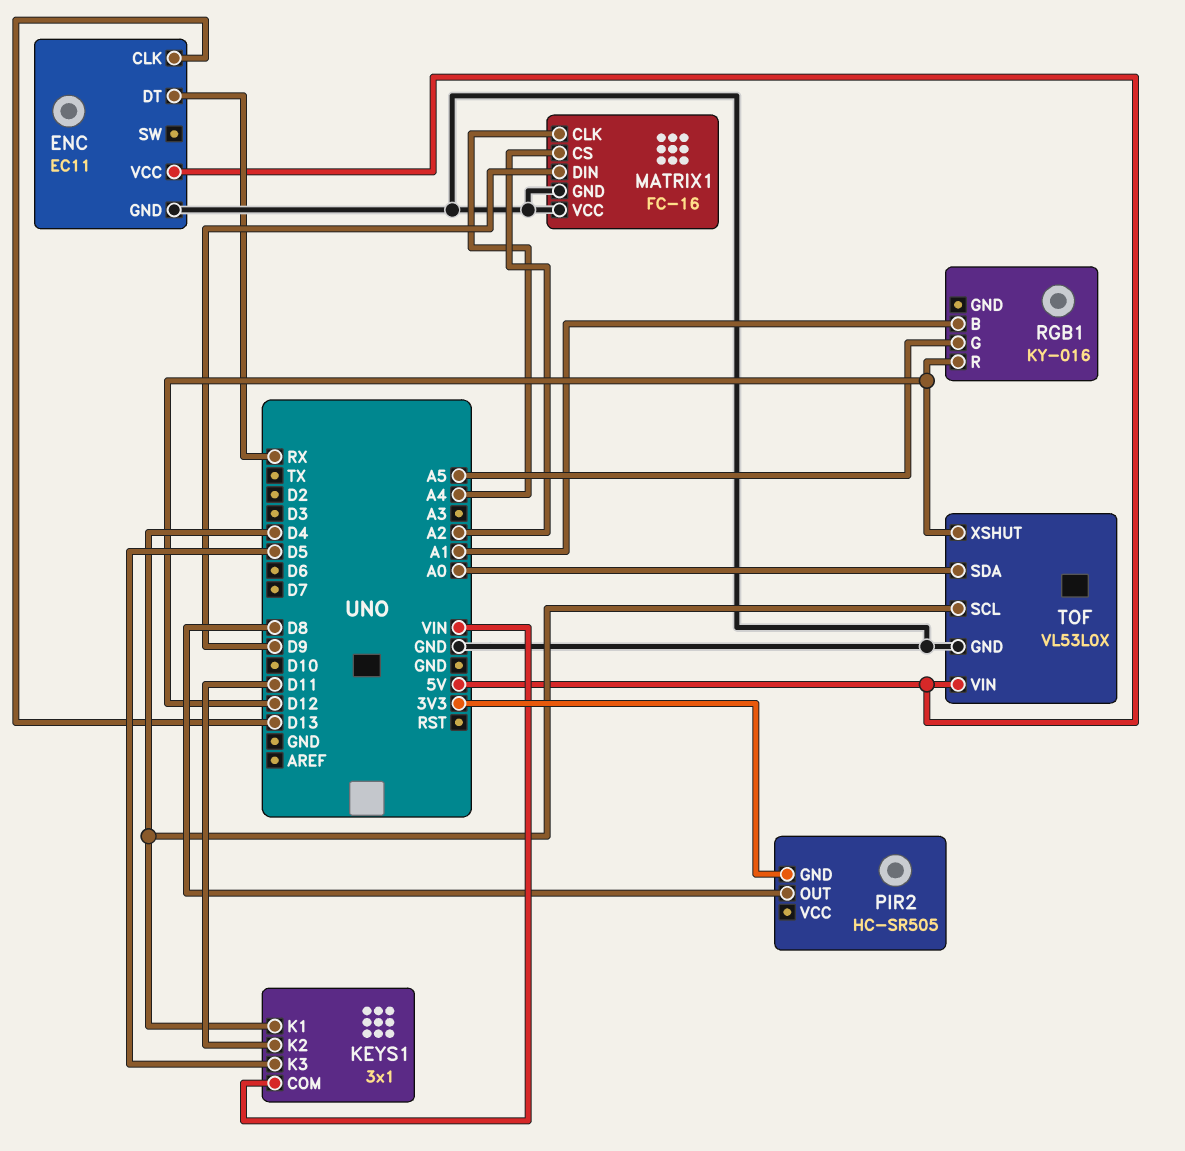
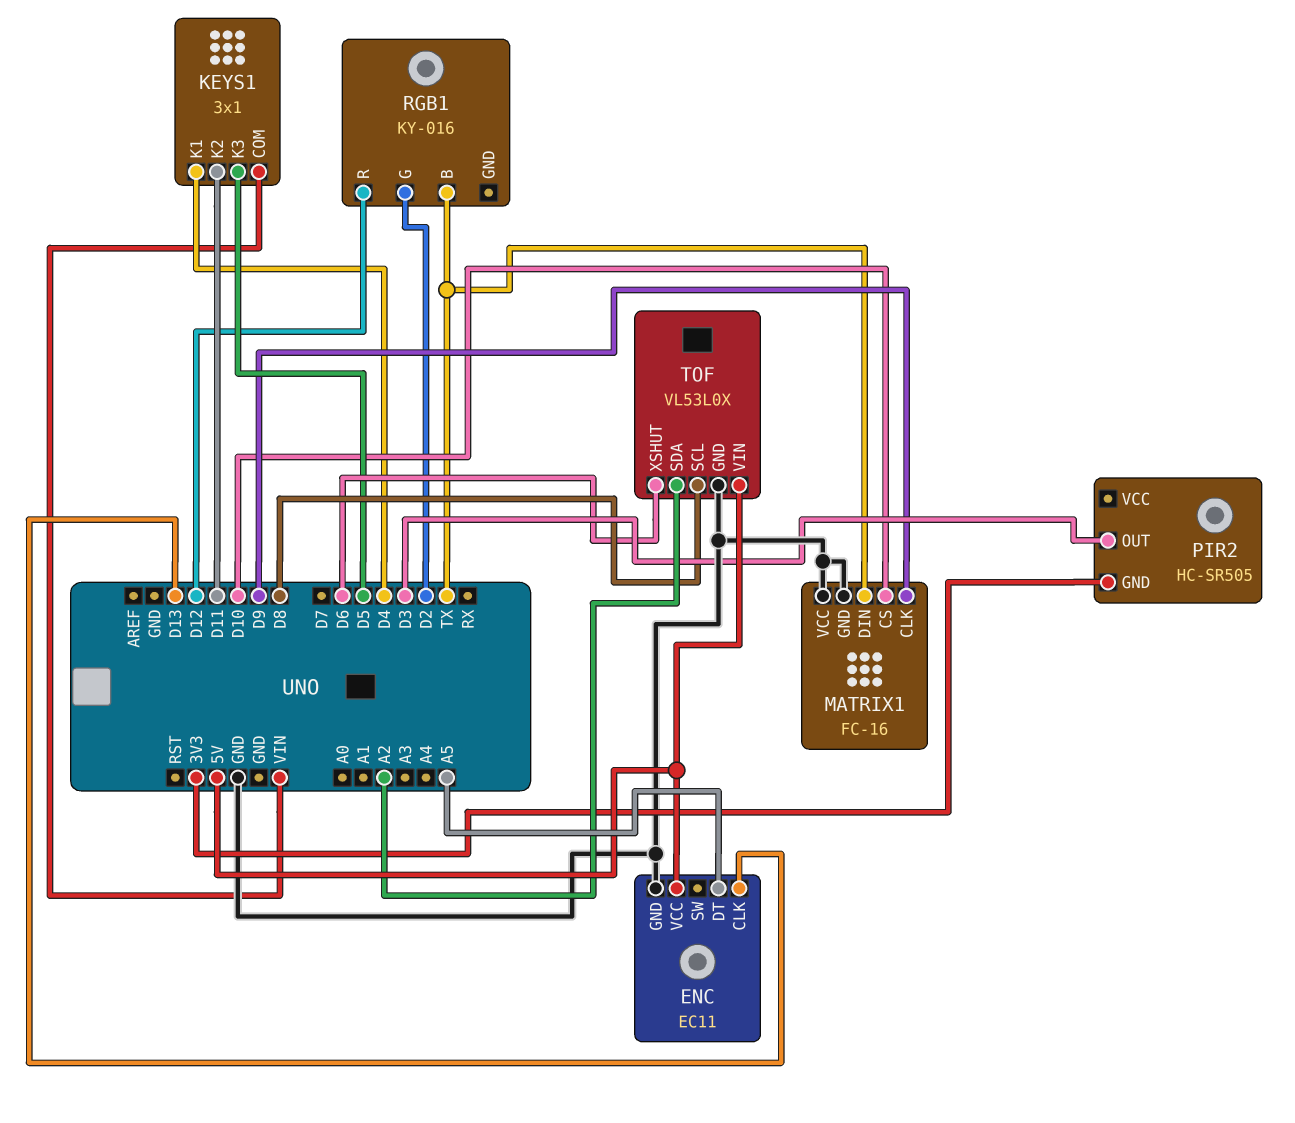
ENC pin DT: RX -> A5
MATRIX1 pin CLK: A4 -> D9
MATRIX1 pin CS: A2 -> D10
MATRIX1 pin DIN: D9 -> TX
PIR2 pin OUT: D8 -> D3
RGB1 pin B: A1 -> TX
RGB1 pin G: A5 -> D2
TOF pin SCL: D4 -> D8
TOF pin SDA: A0 -> A2
TOF pin XSHUT: D12 -> D6

